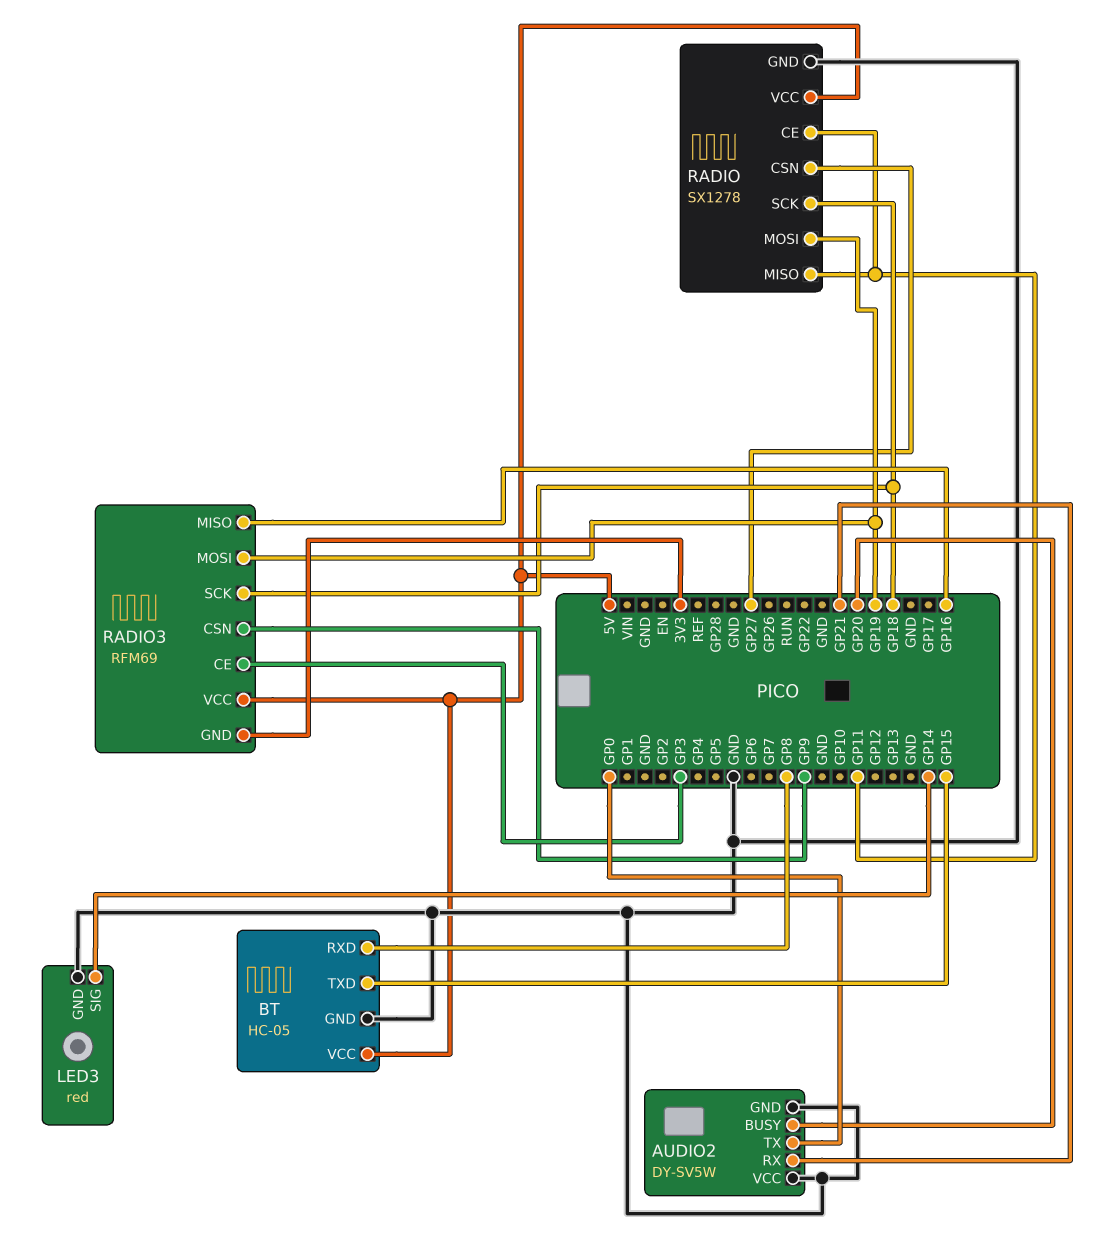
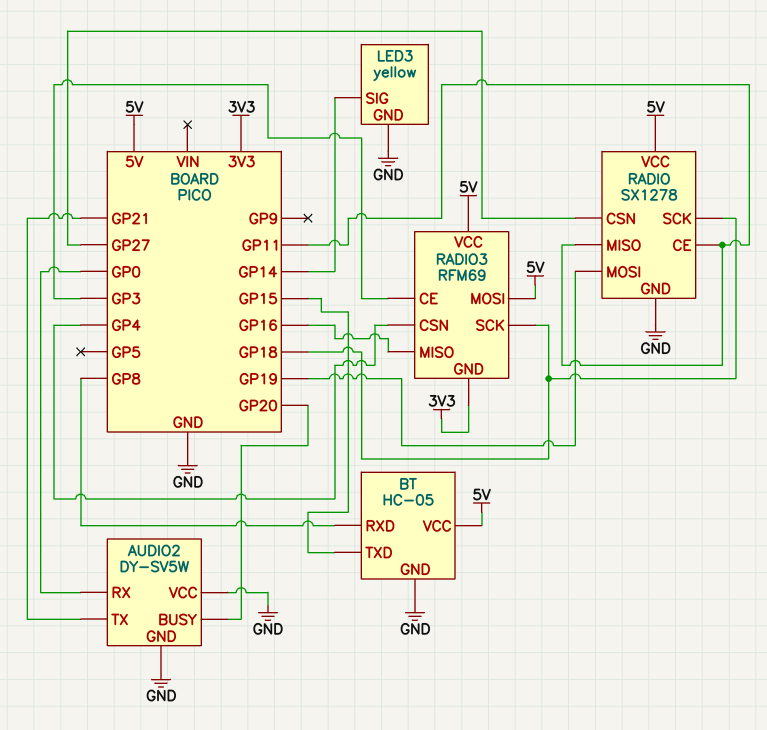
AUDIO2 pin RX: GP21 -> GP0
AUDIO2 pin TX: GP0 -> GP21
LED3: red -> yellow
RADIO3 pin CSN: GP9 -> GP4
RADIO3 pin MOSI: GP19 -> 5V

